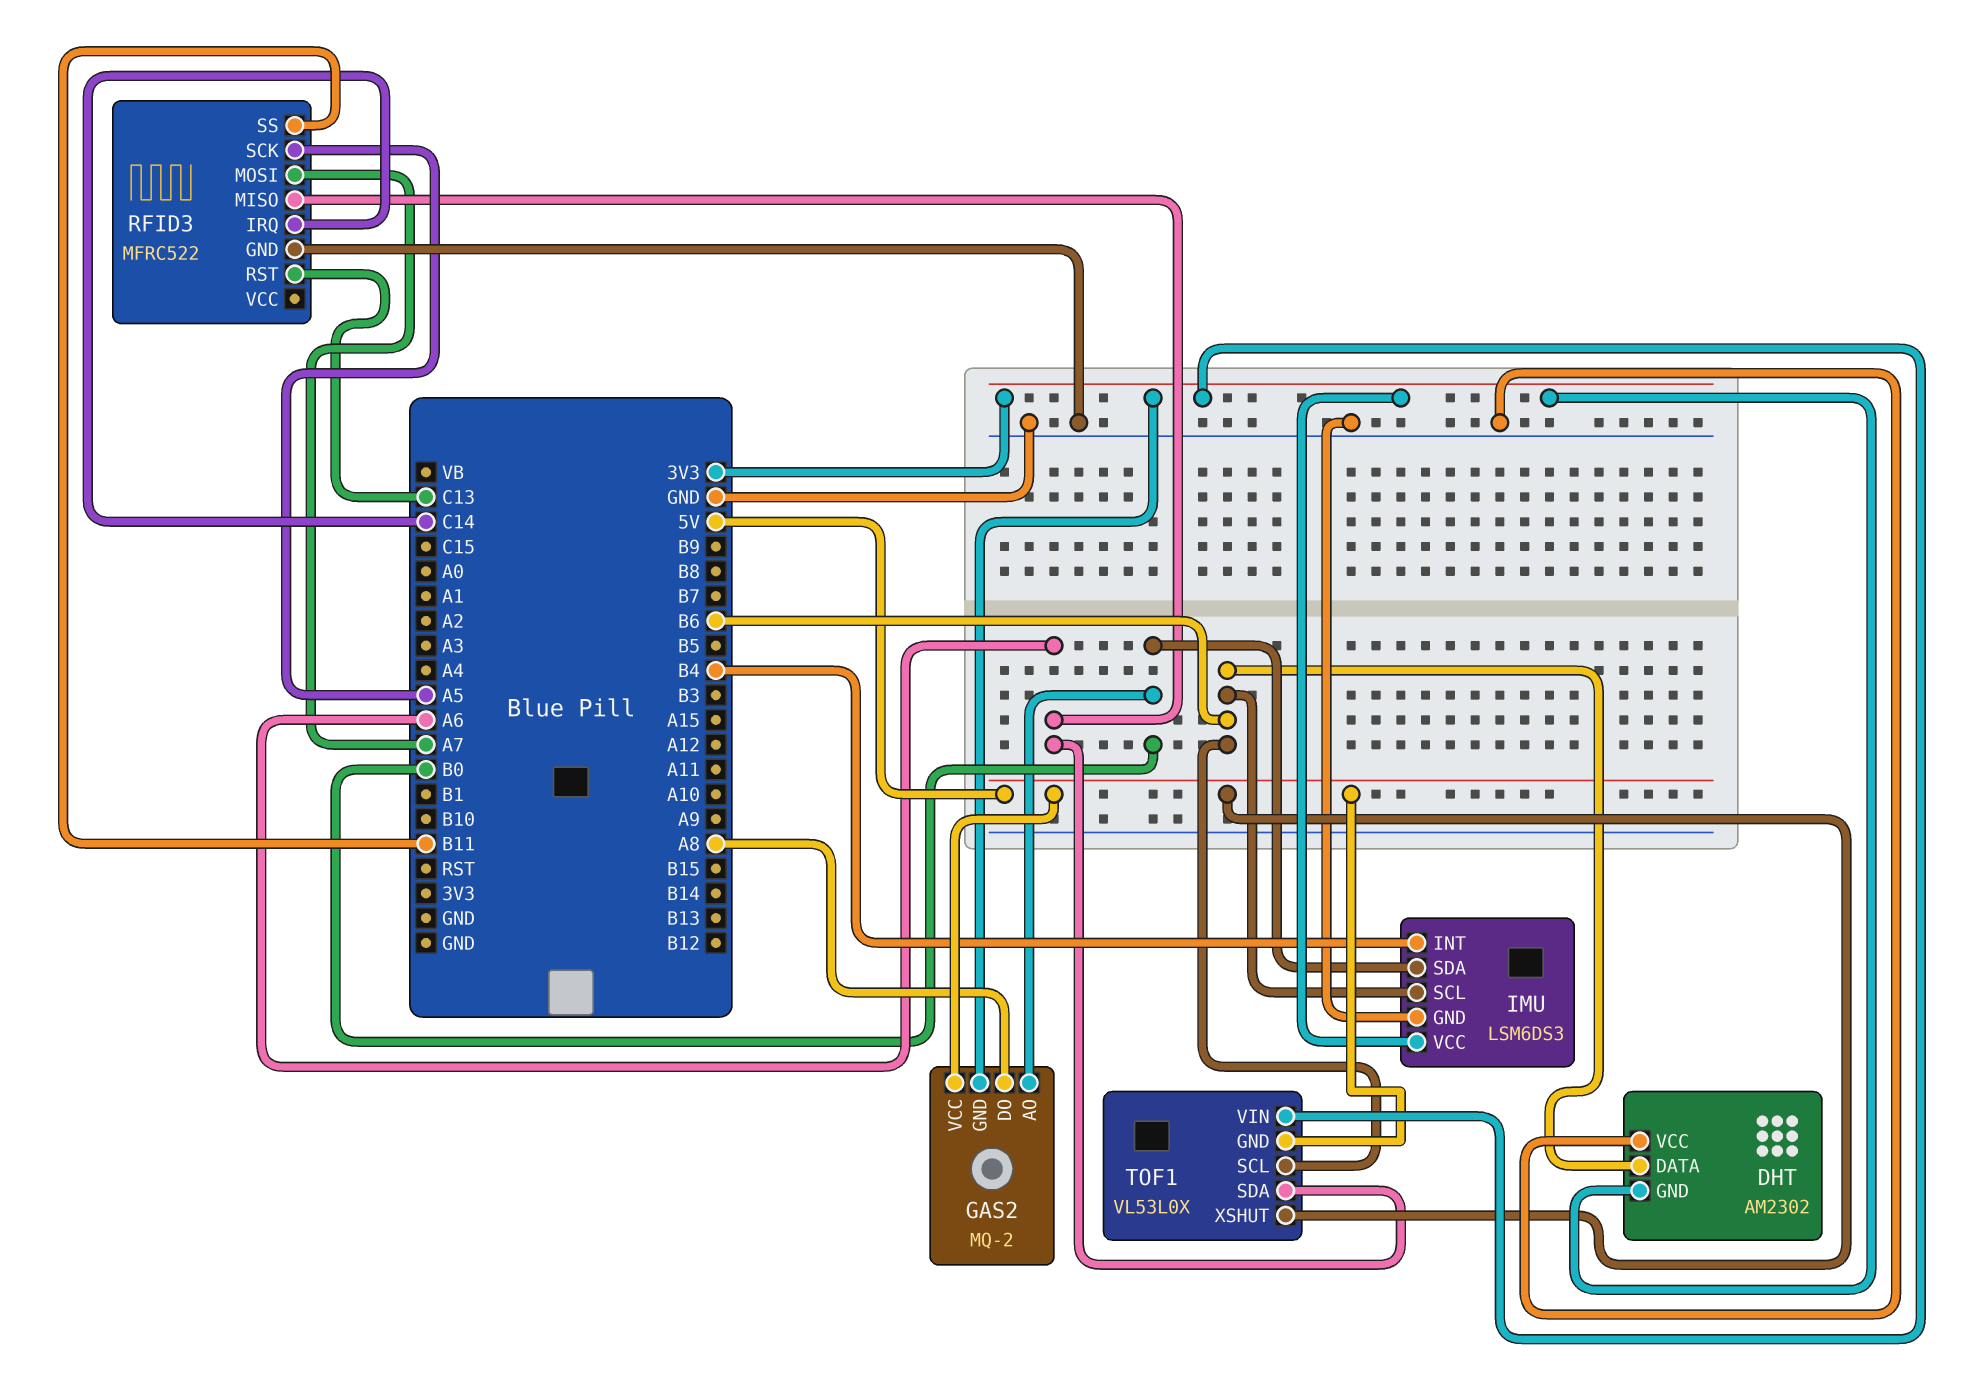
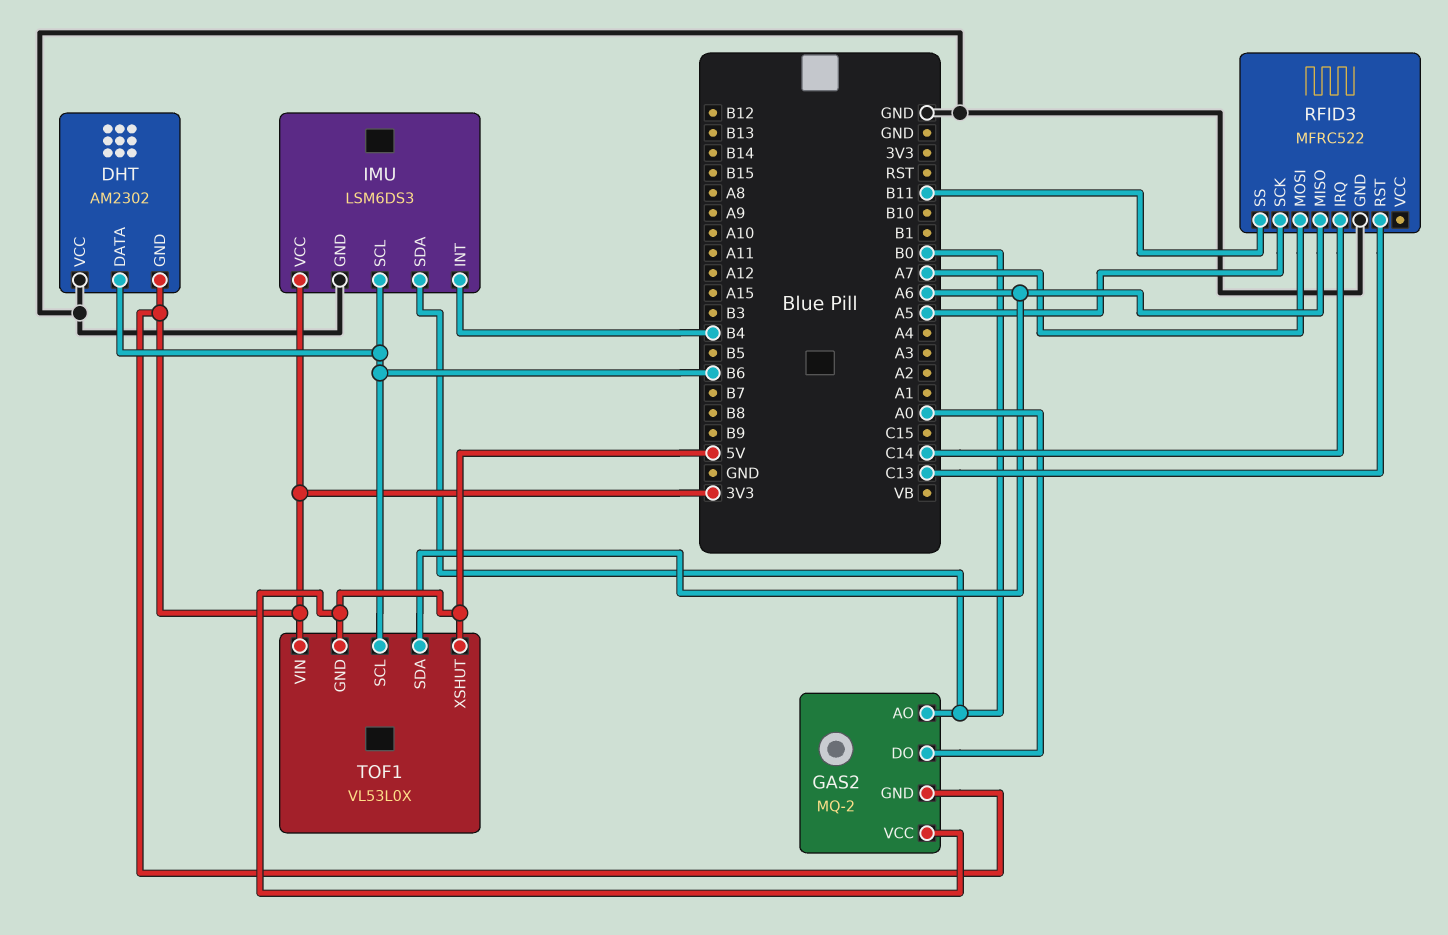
GAS2 pin DO: A8 -> A0

